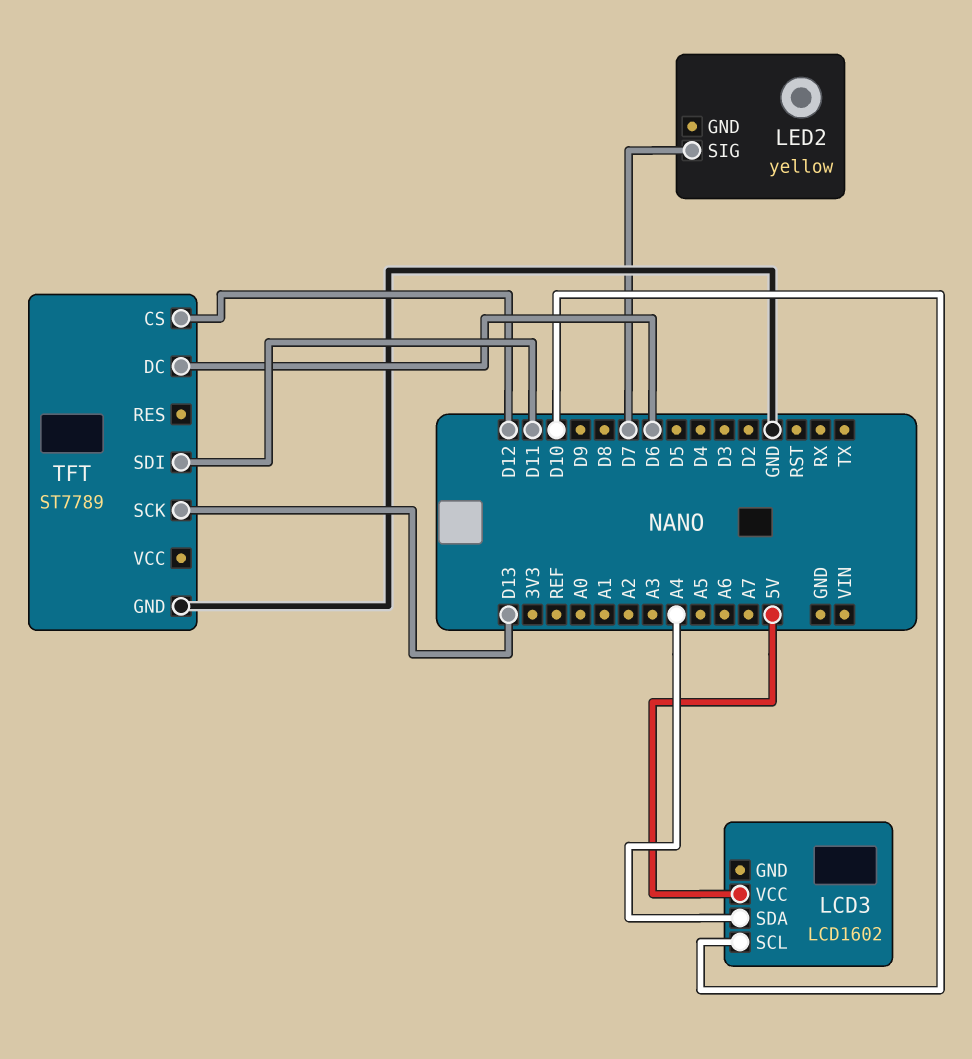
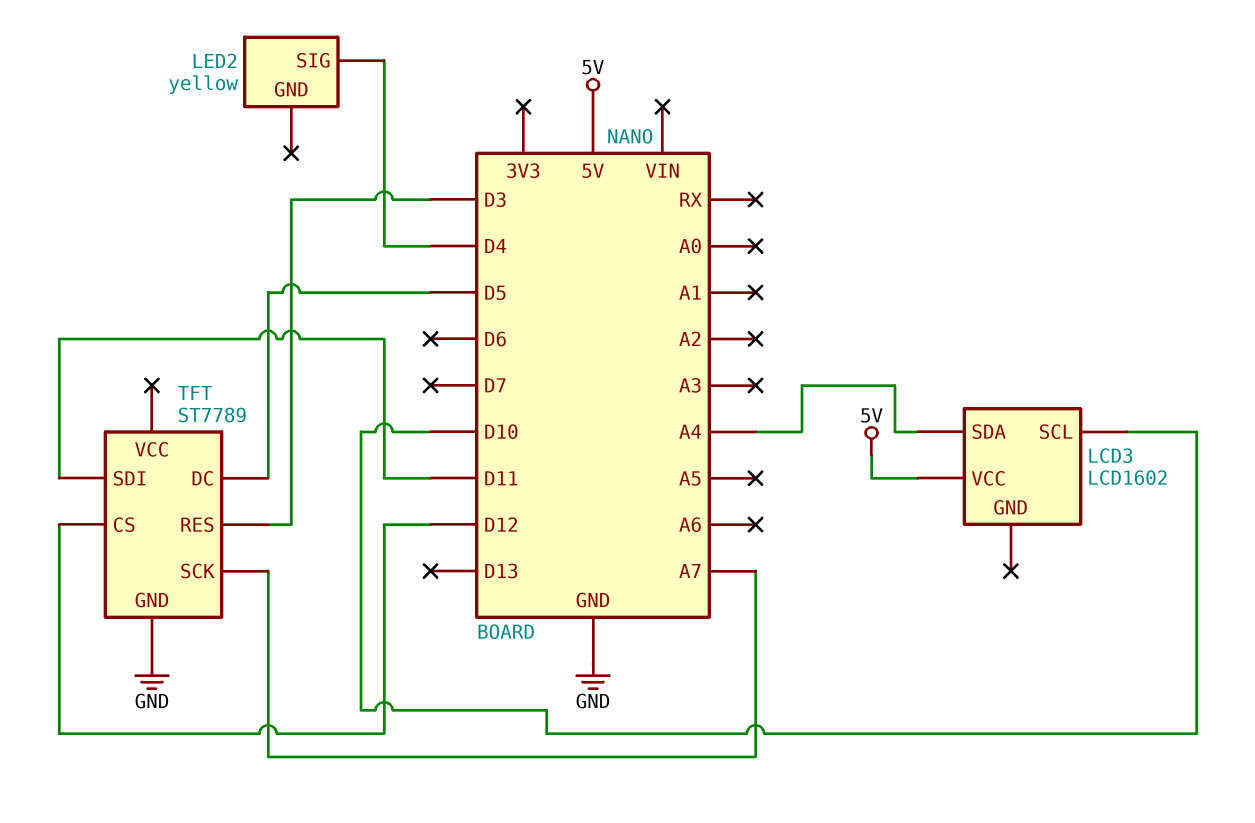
LED2 pin SIG: D7 -> D4
TFT pin DC: D6 -> D5
TFT pin RES: none -> D3
TFT pin SCK: D13 -> A7

